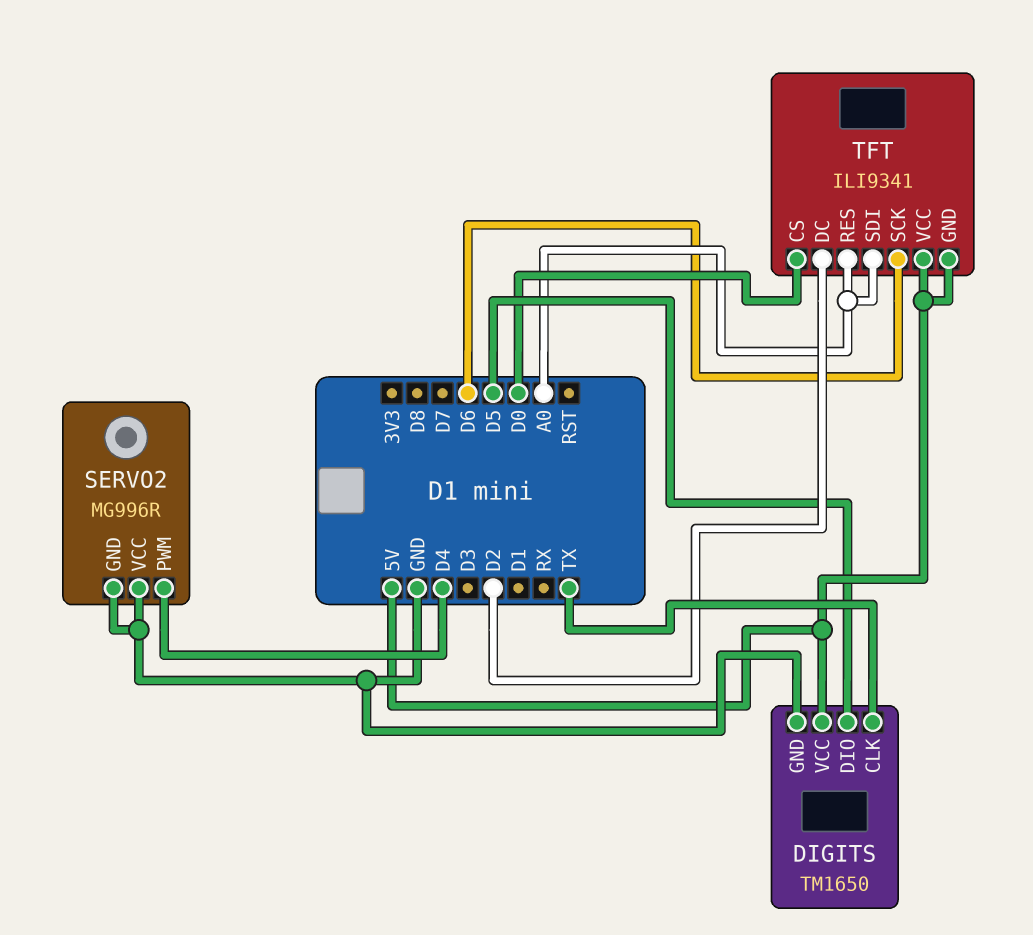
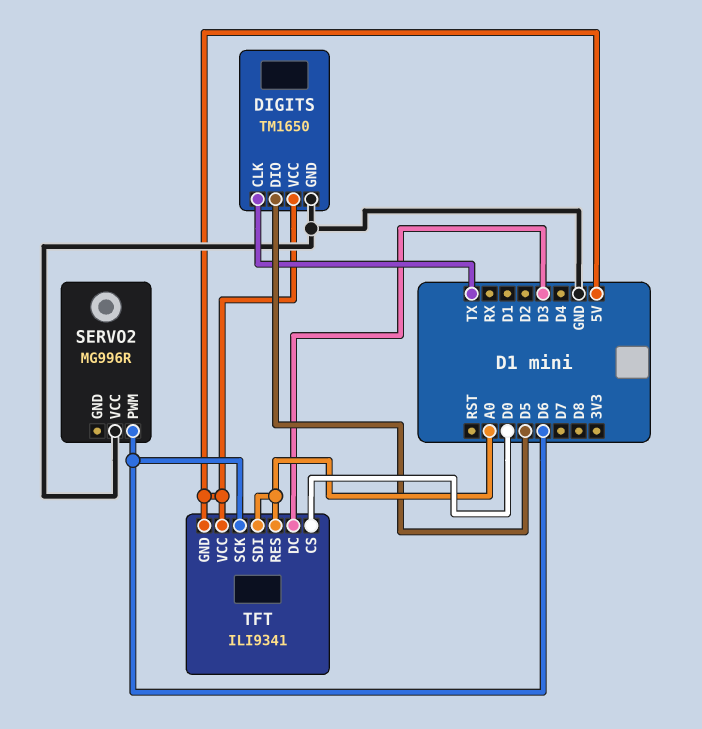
SERVO2 pin GND: GND -> none
SERVO2 pin PWM: D4 -> D6
TFT pin DC: D2 -> D3

